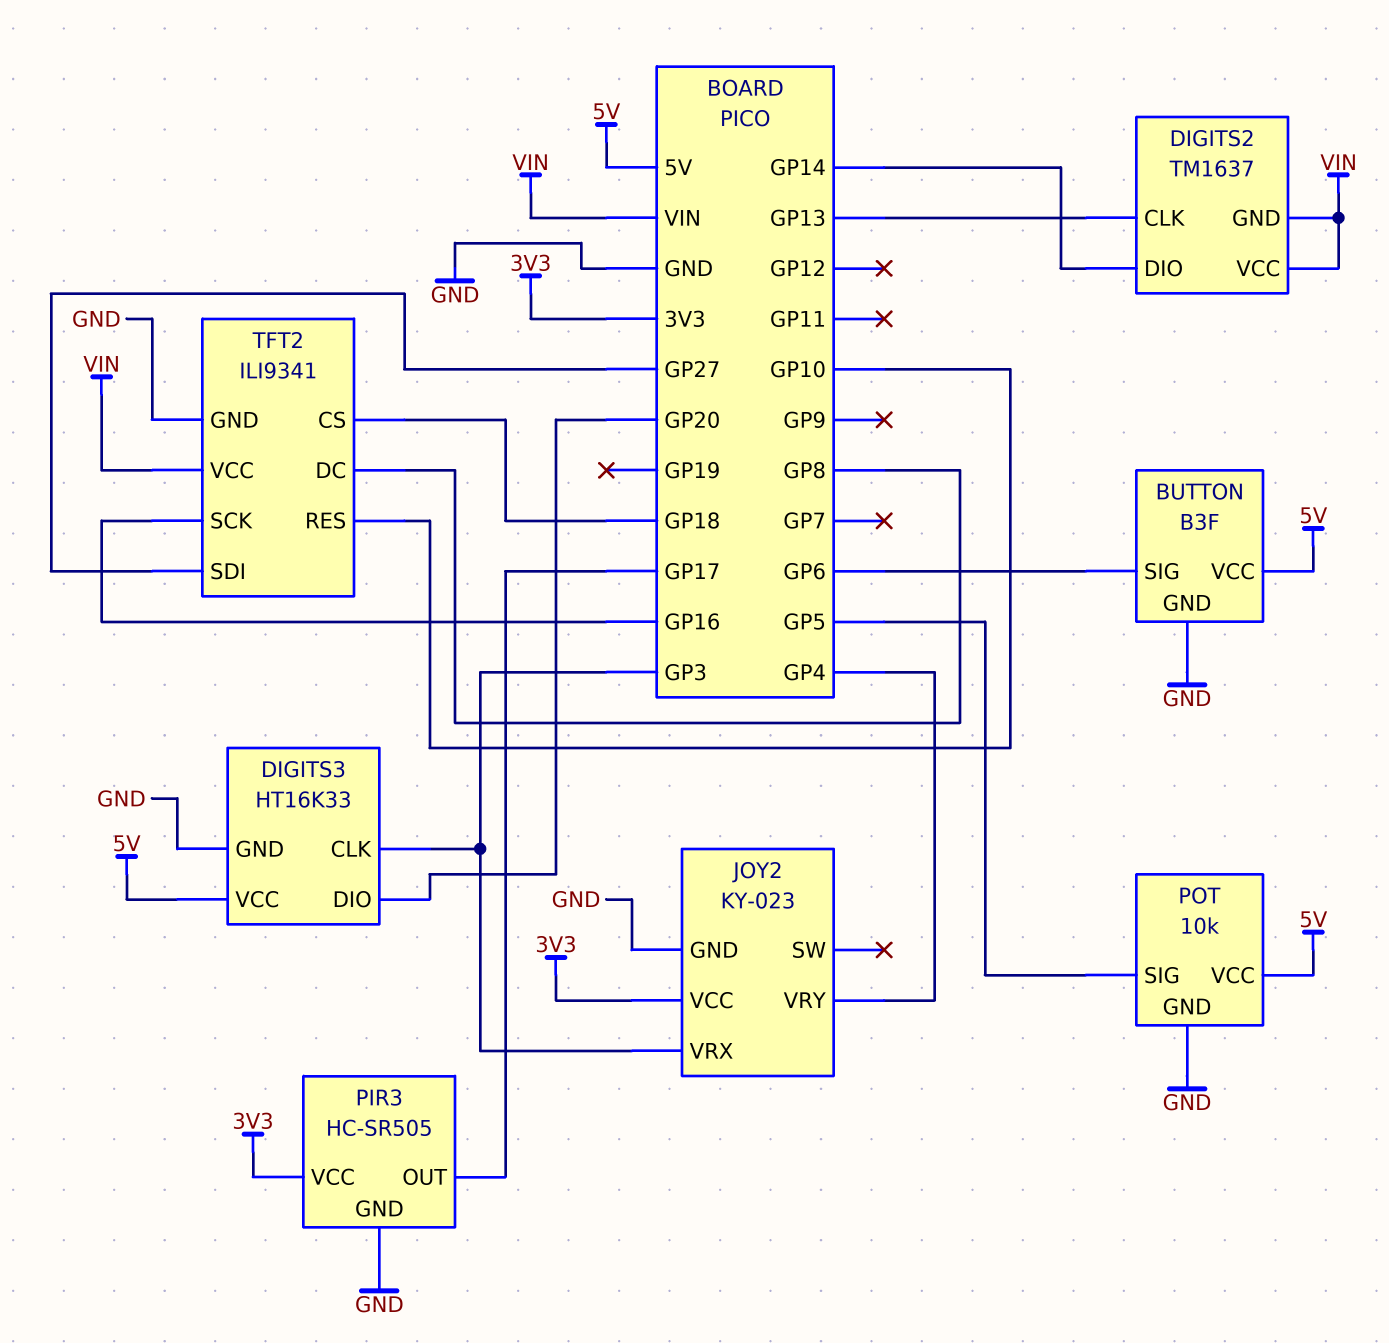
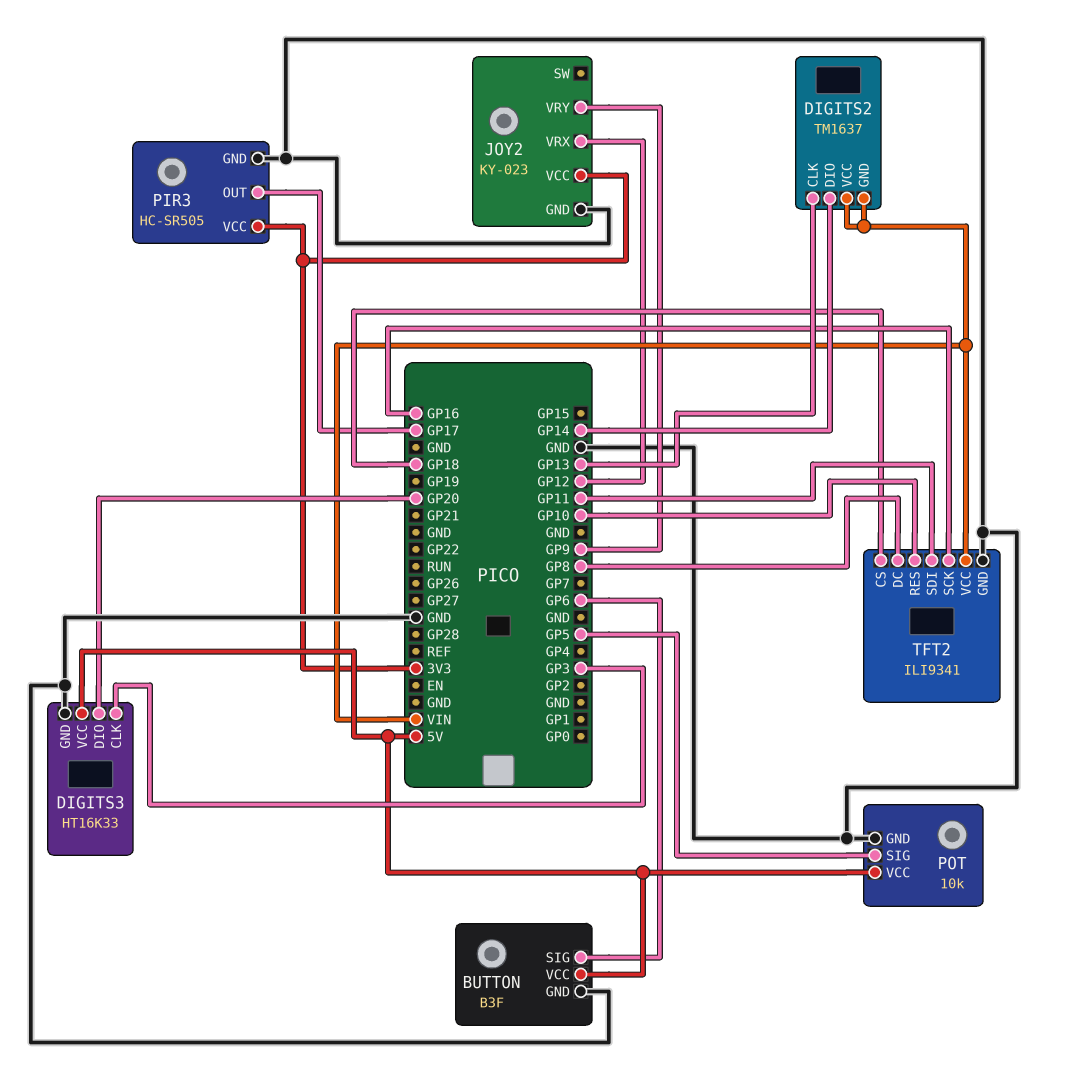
JOY2 pin VRX: GP3 -> GP12
JOY2 pin VRY: GP4 -> GP9
TFT2 pin SDI: GP27 -> GP11

